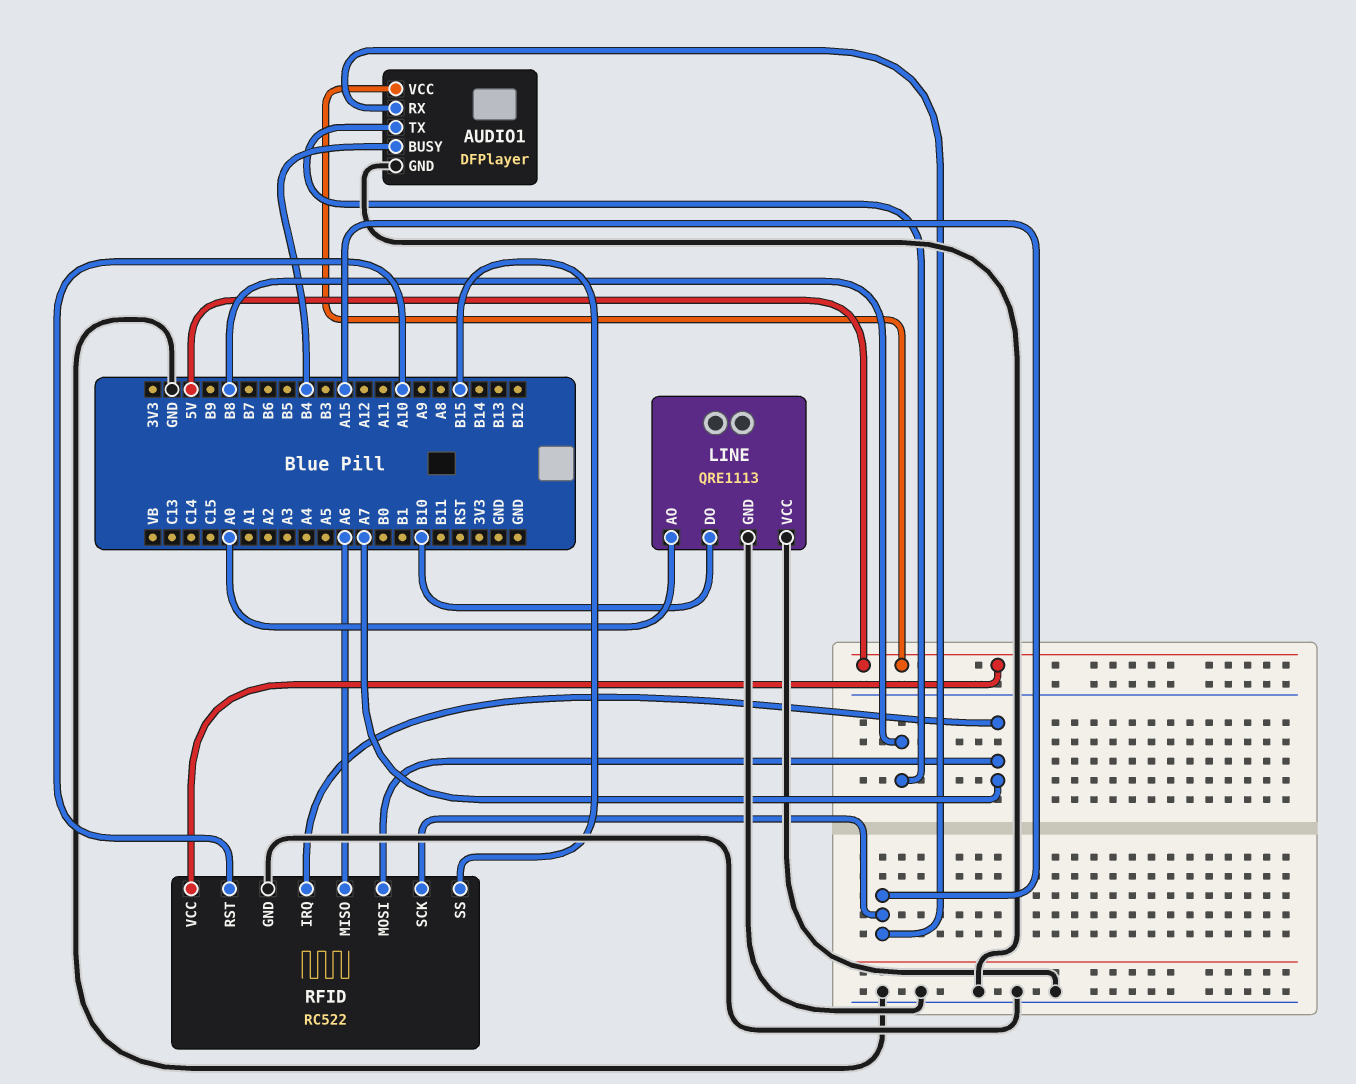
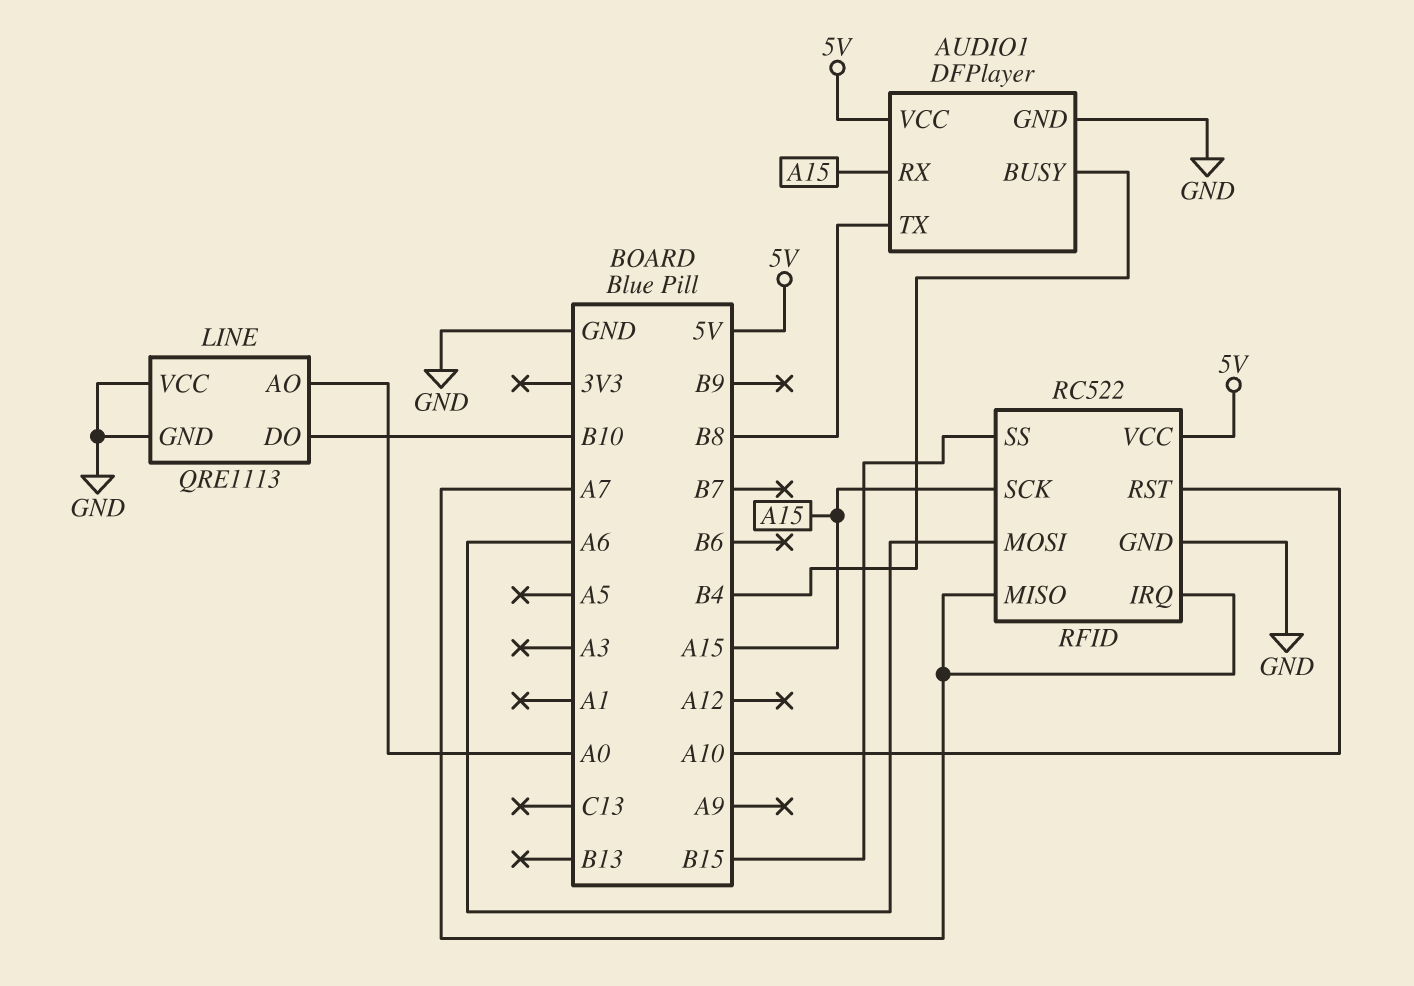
RFID pin MISO: A6 -> A7
RFID pin MOSI: A7 -> A6

